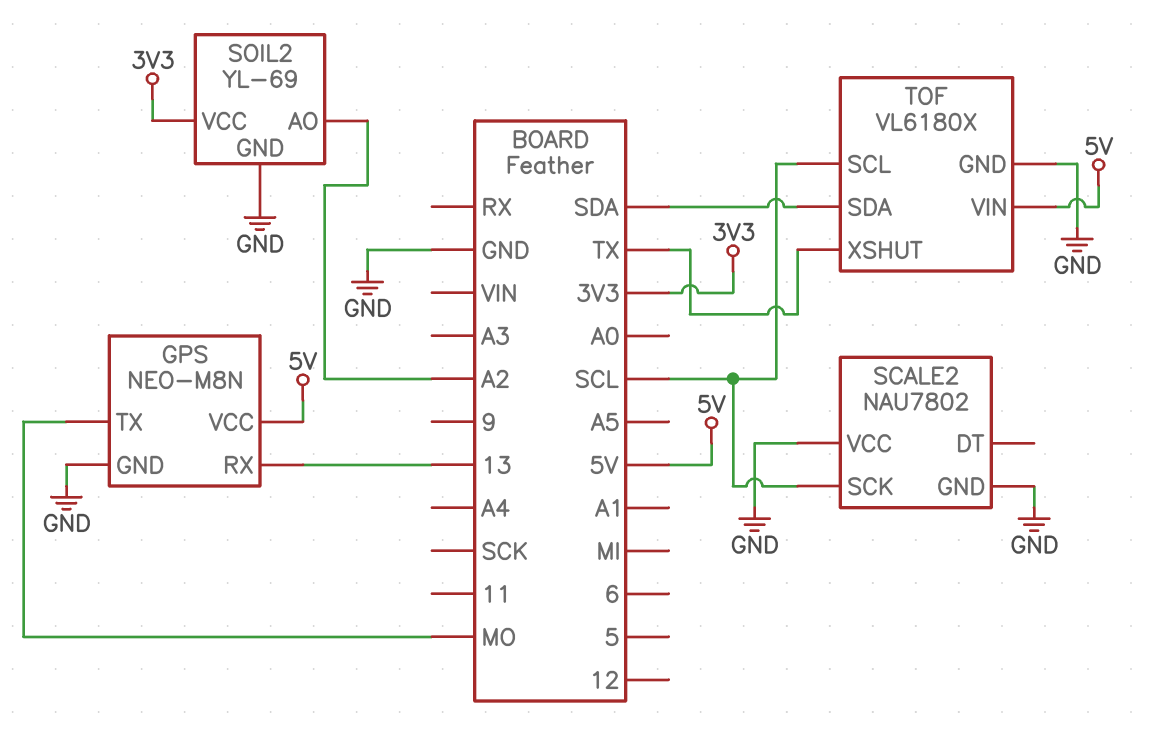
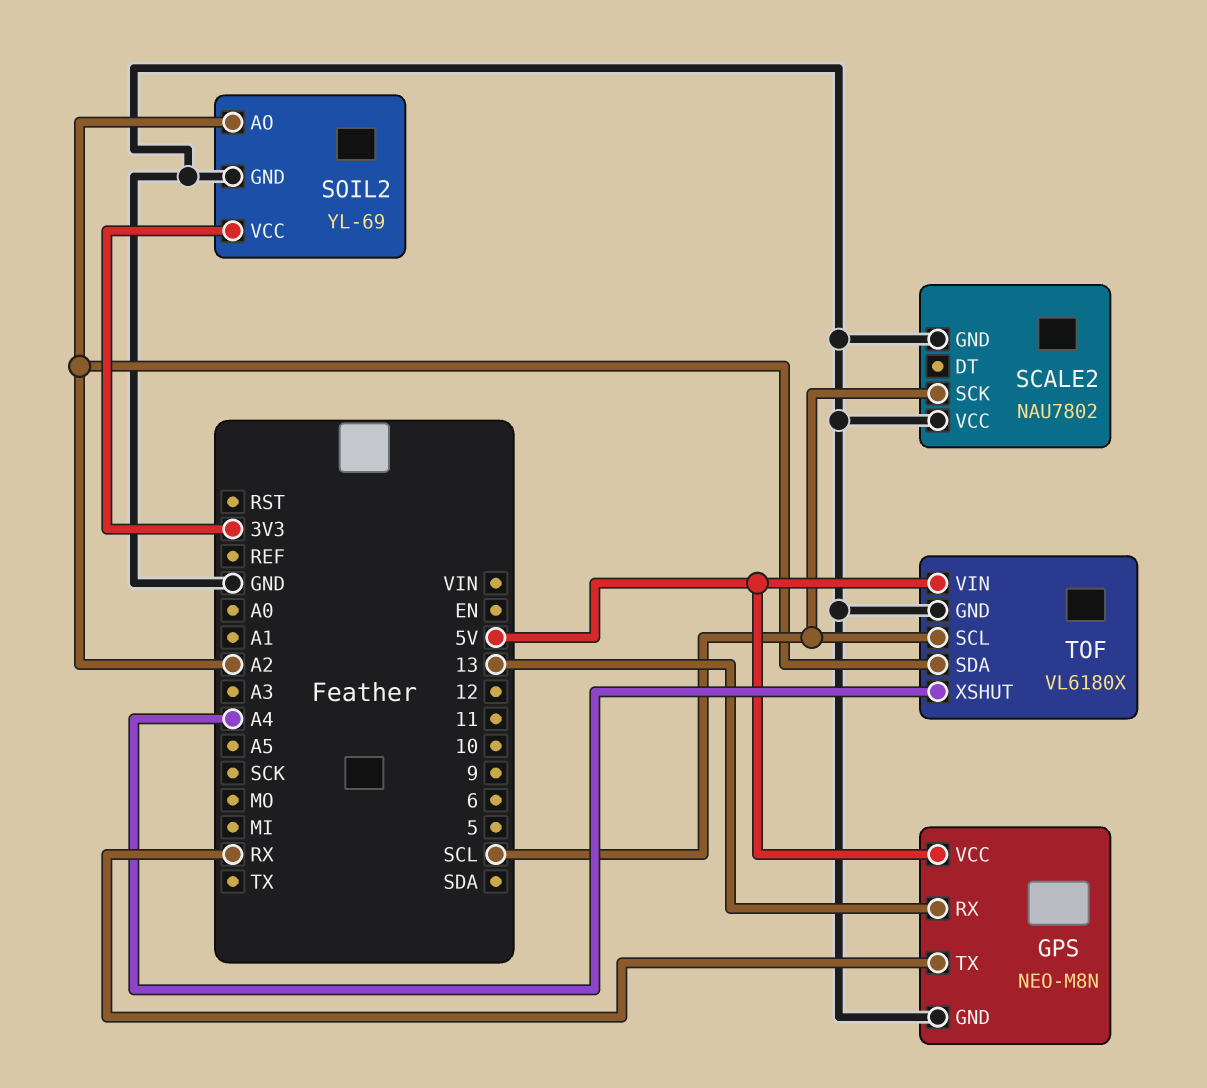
GPS pin TX: MO -> RX
TOF pin SDA: SDA -> A2
TOF pin XSHUT: TX -> A4

